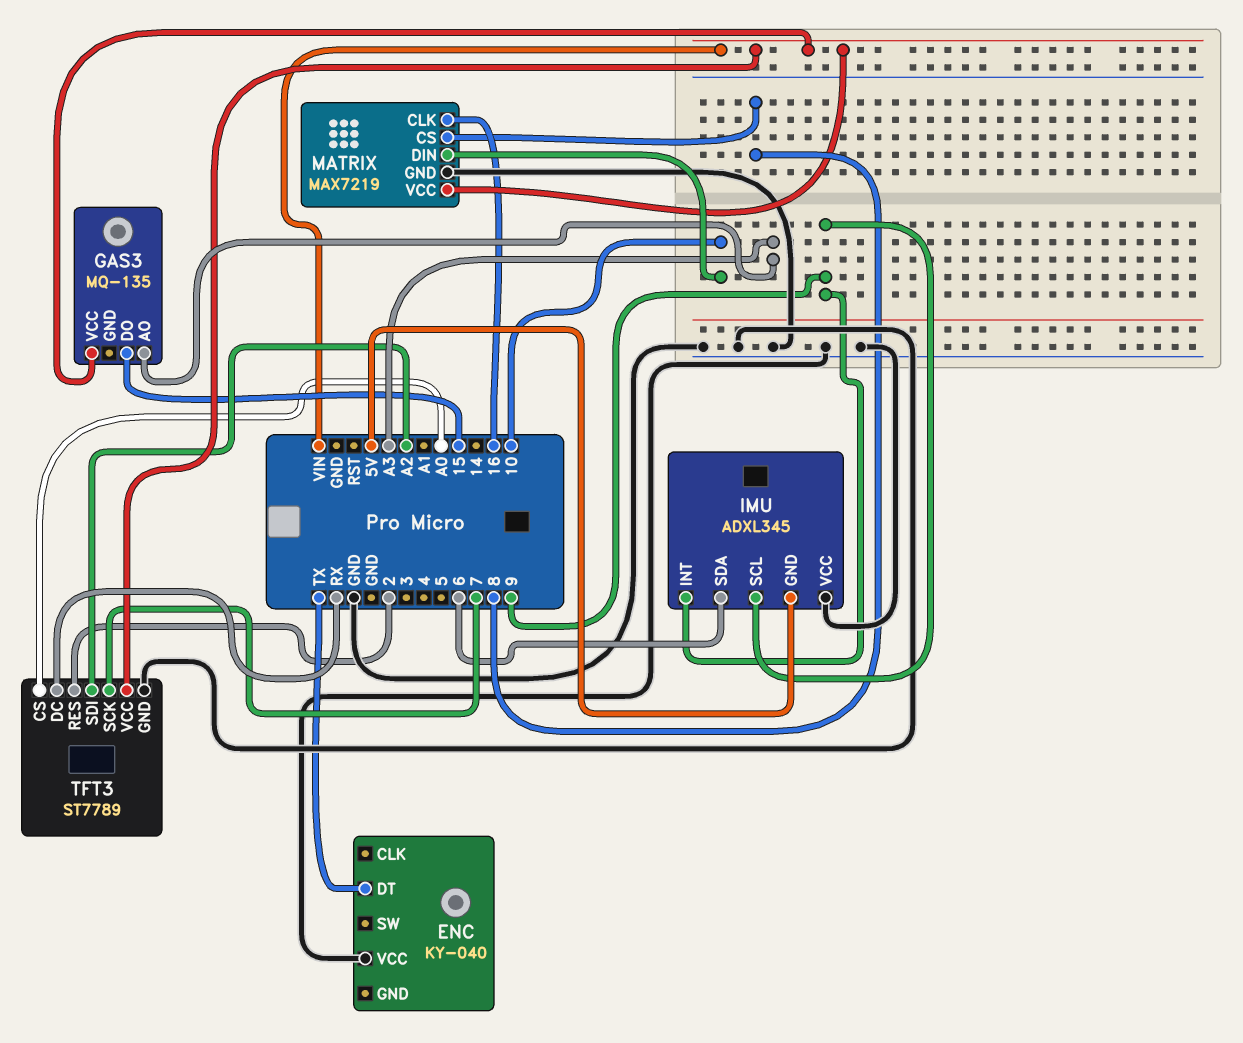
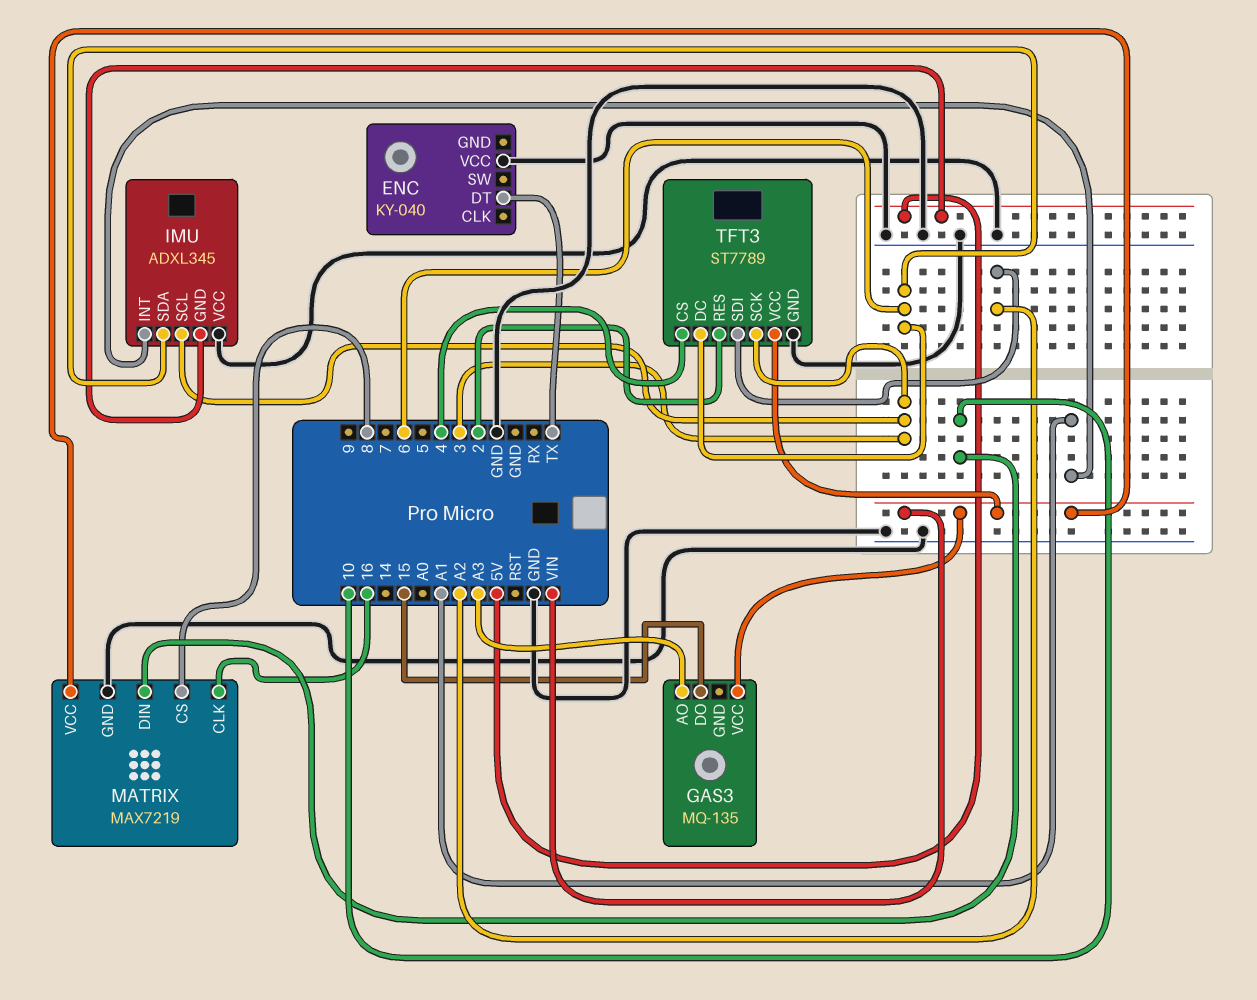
IMU pin INT: 9 -> A1
IMU pin SCL: 9 -> 3
TFT3 pin CS: A0 -> 4
TFT3 pin DC: RX -> 6
TFT3 pin SCK: 7 -> 3

